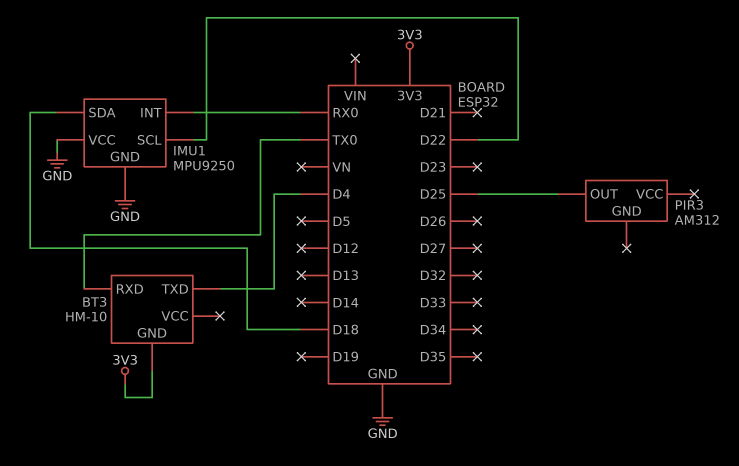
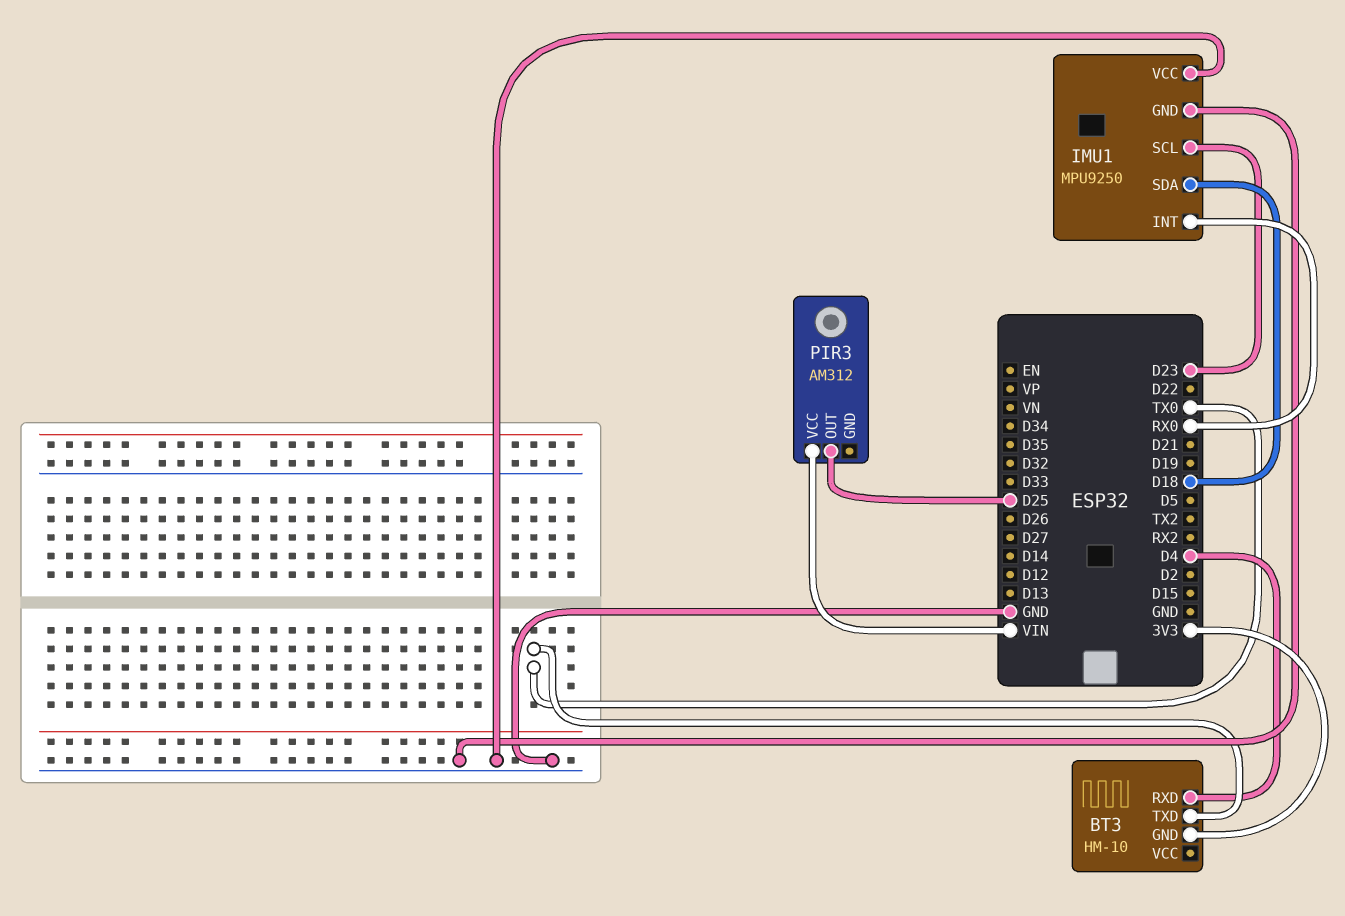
BT3 pin RXD: TX0 -> D4
BT3 pin TXD: D4 -> TX0
IMU1 pin SCL: D22 -> D23
PIR3 pin VCC: none -> VIN

